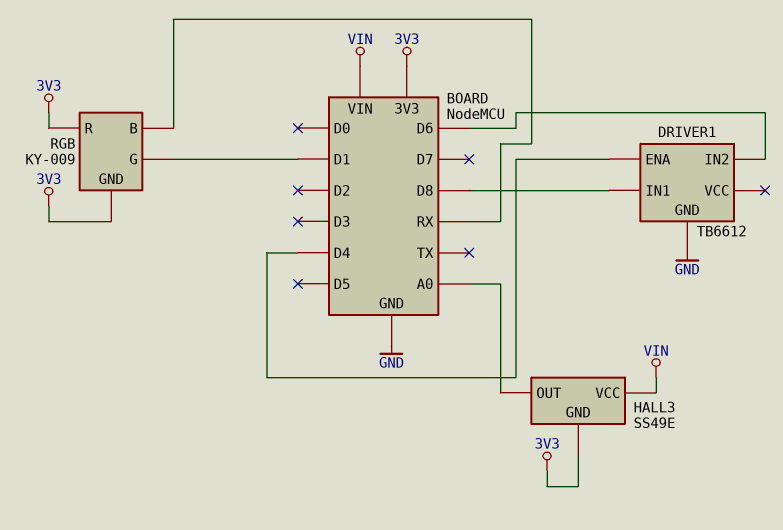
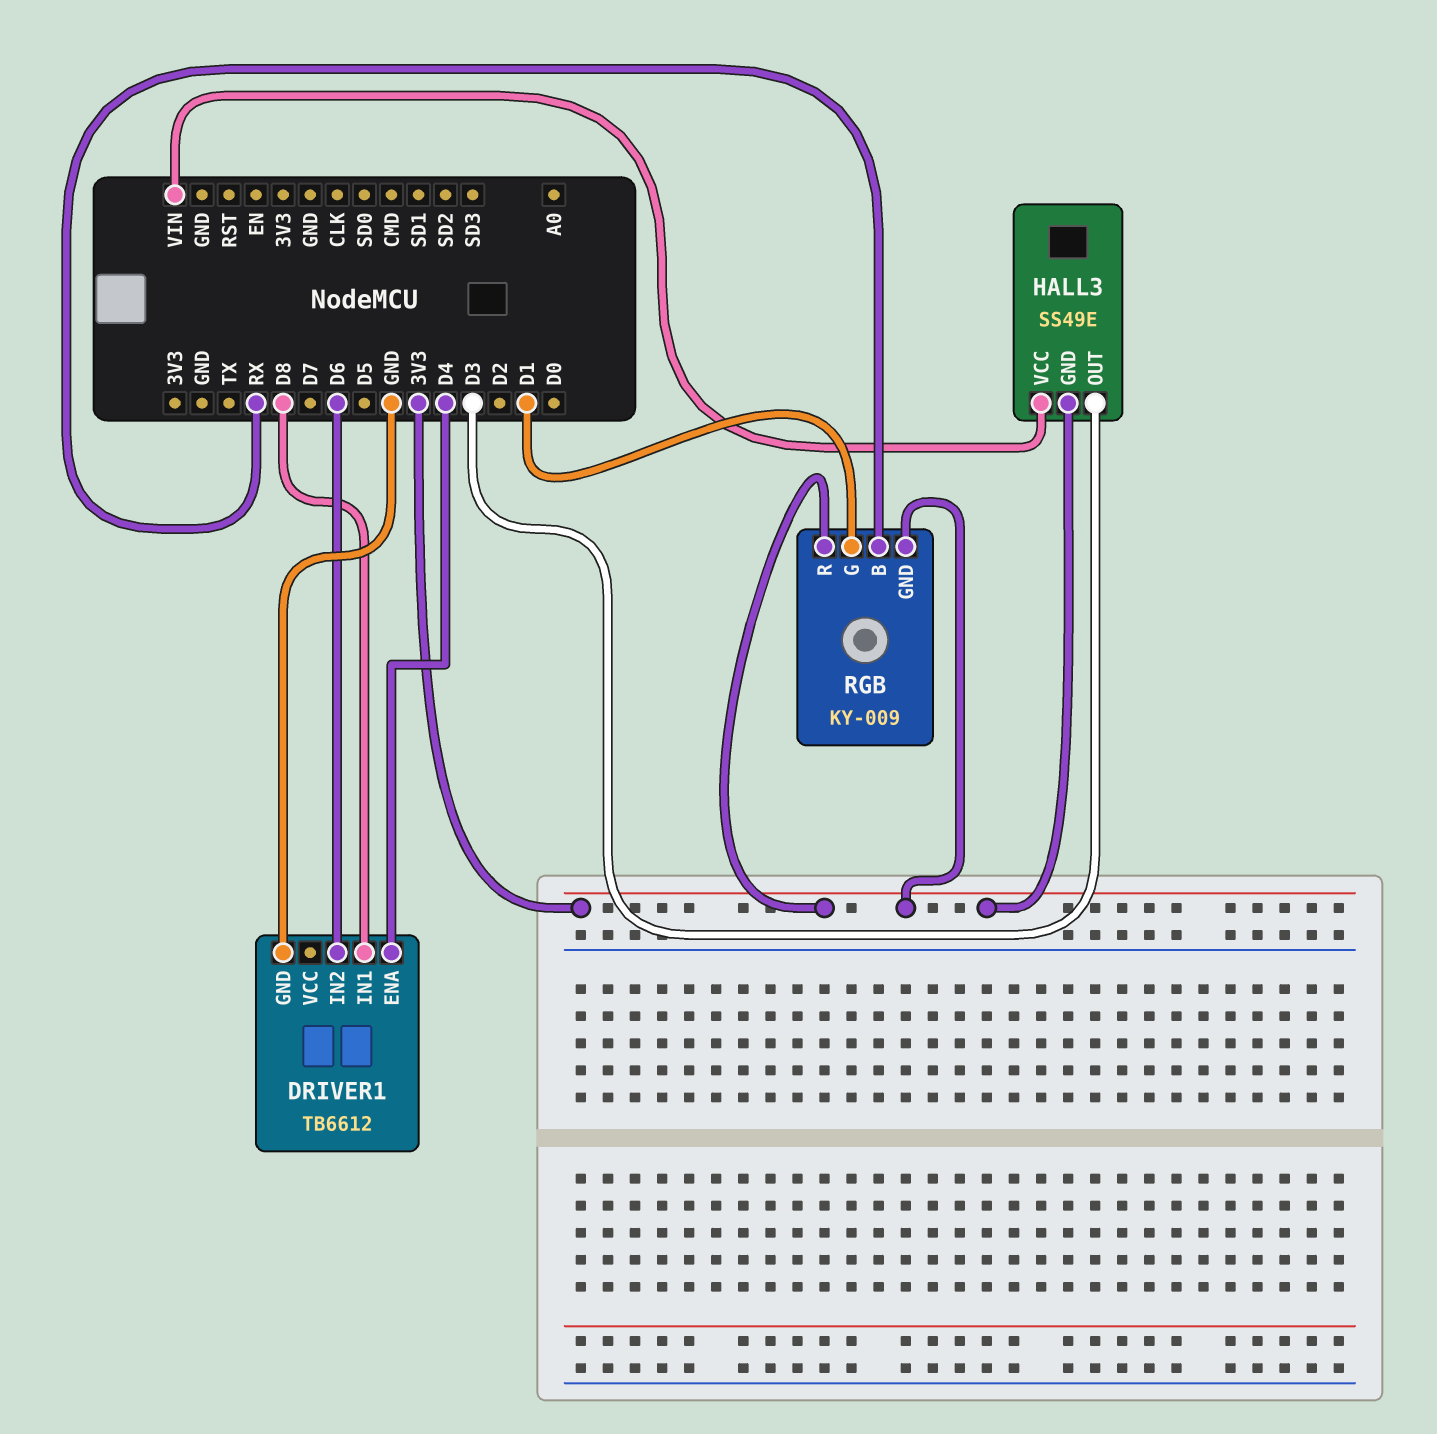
HALL3 pin OUT: A0 -> D3

